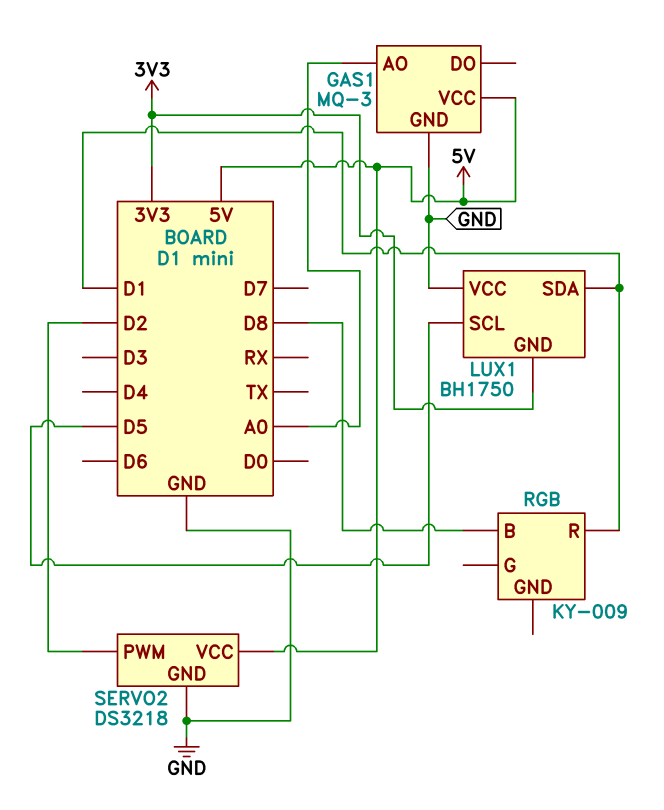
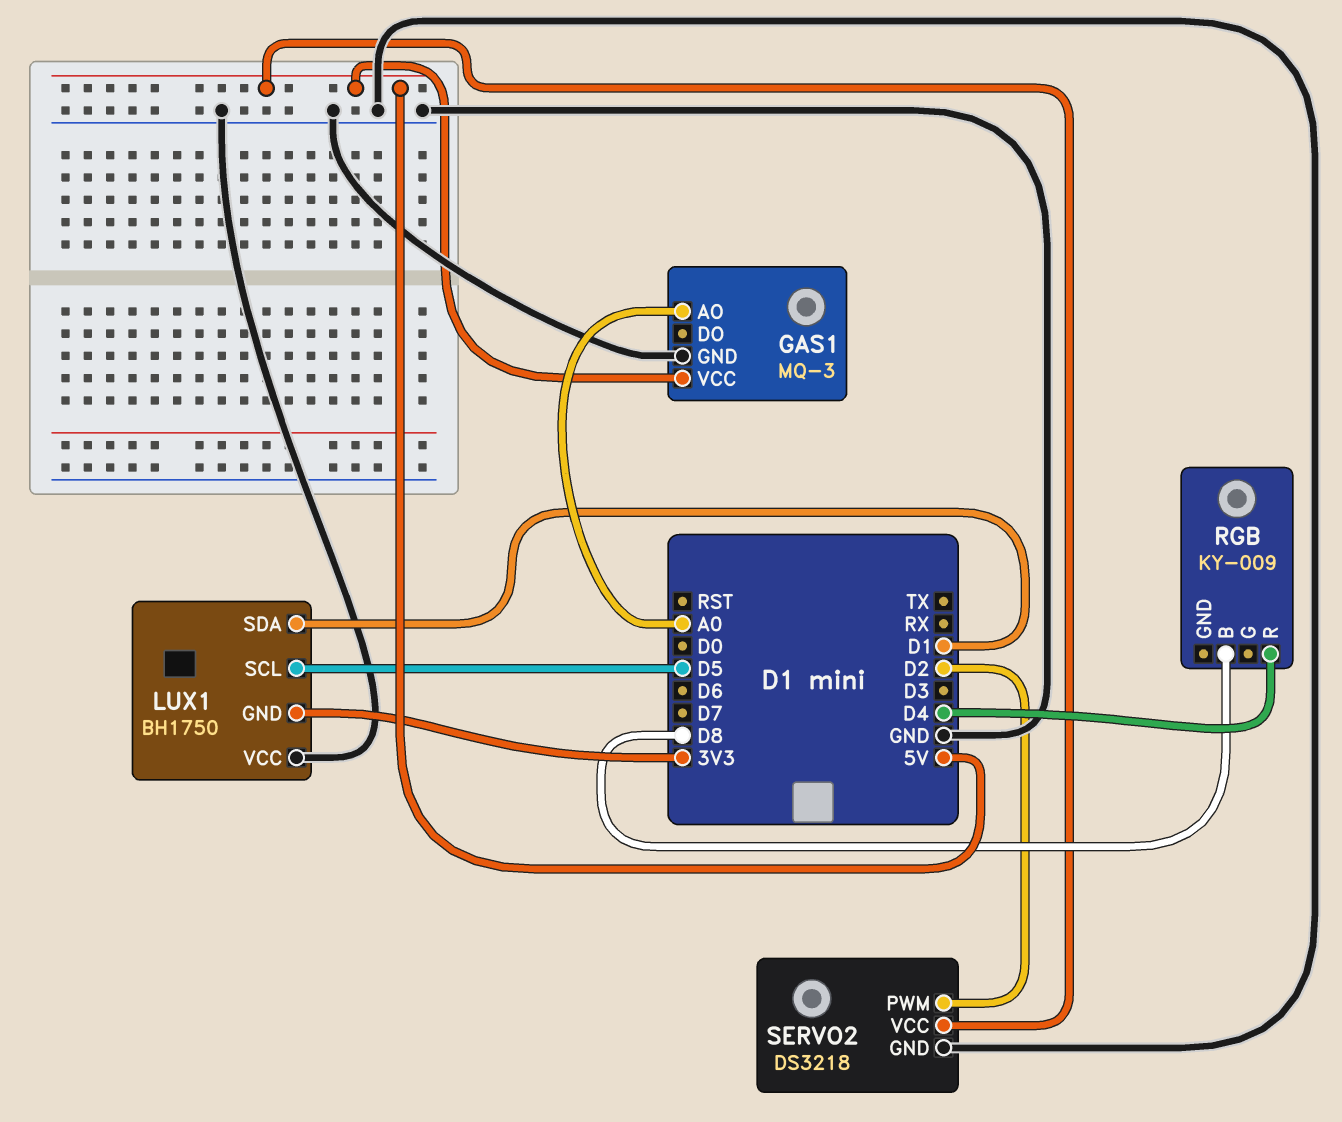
RGB pin R: D1 -> D4

